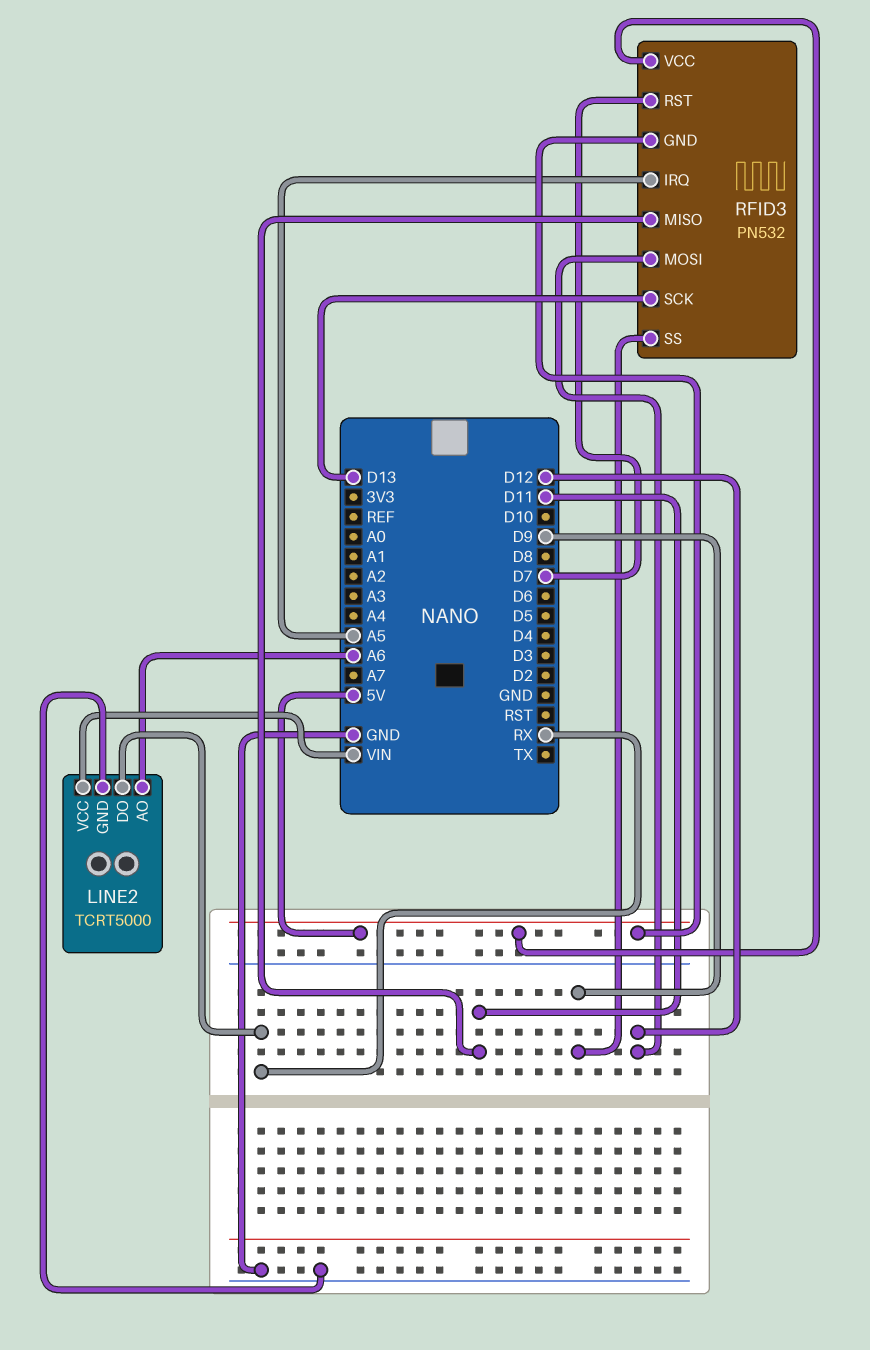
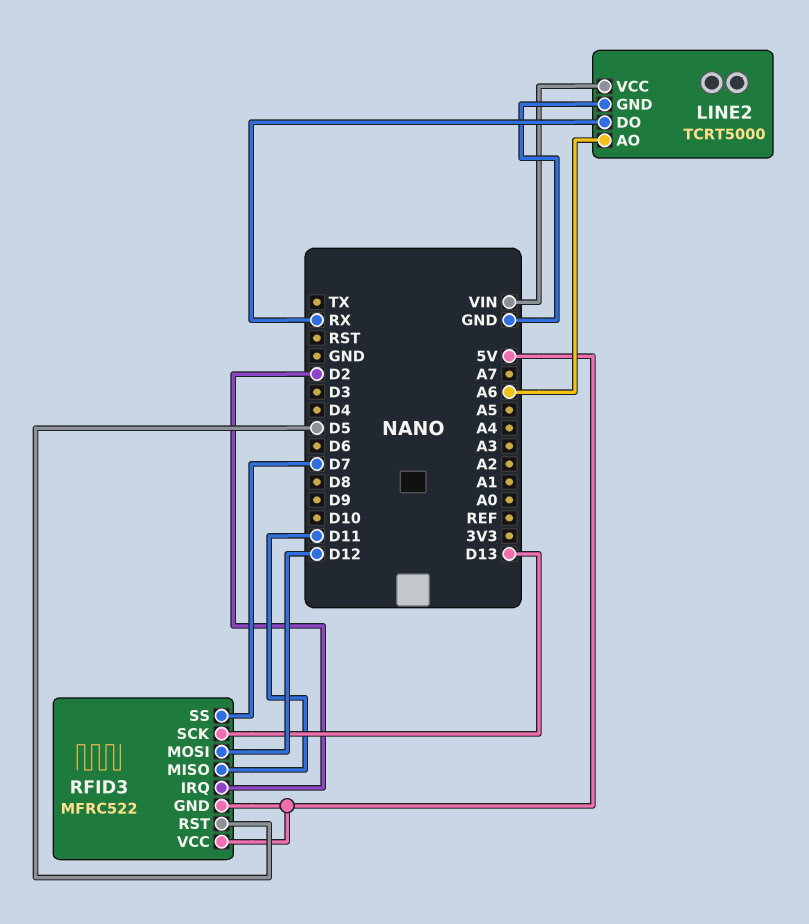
RFID3: PN532 -> MFRC522
RFID3 pin IRQ: A5 -> D2
RFID3 pin RST: D7 -> D5
RFID3 pin SS: D9 -> D7

